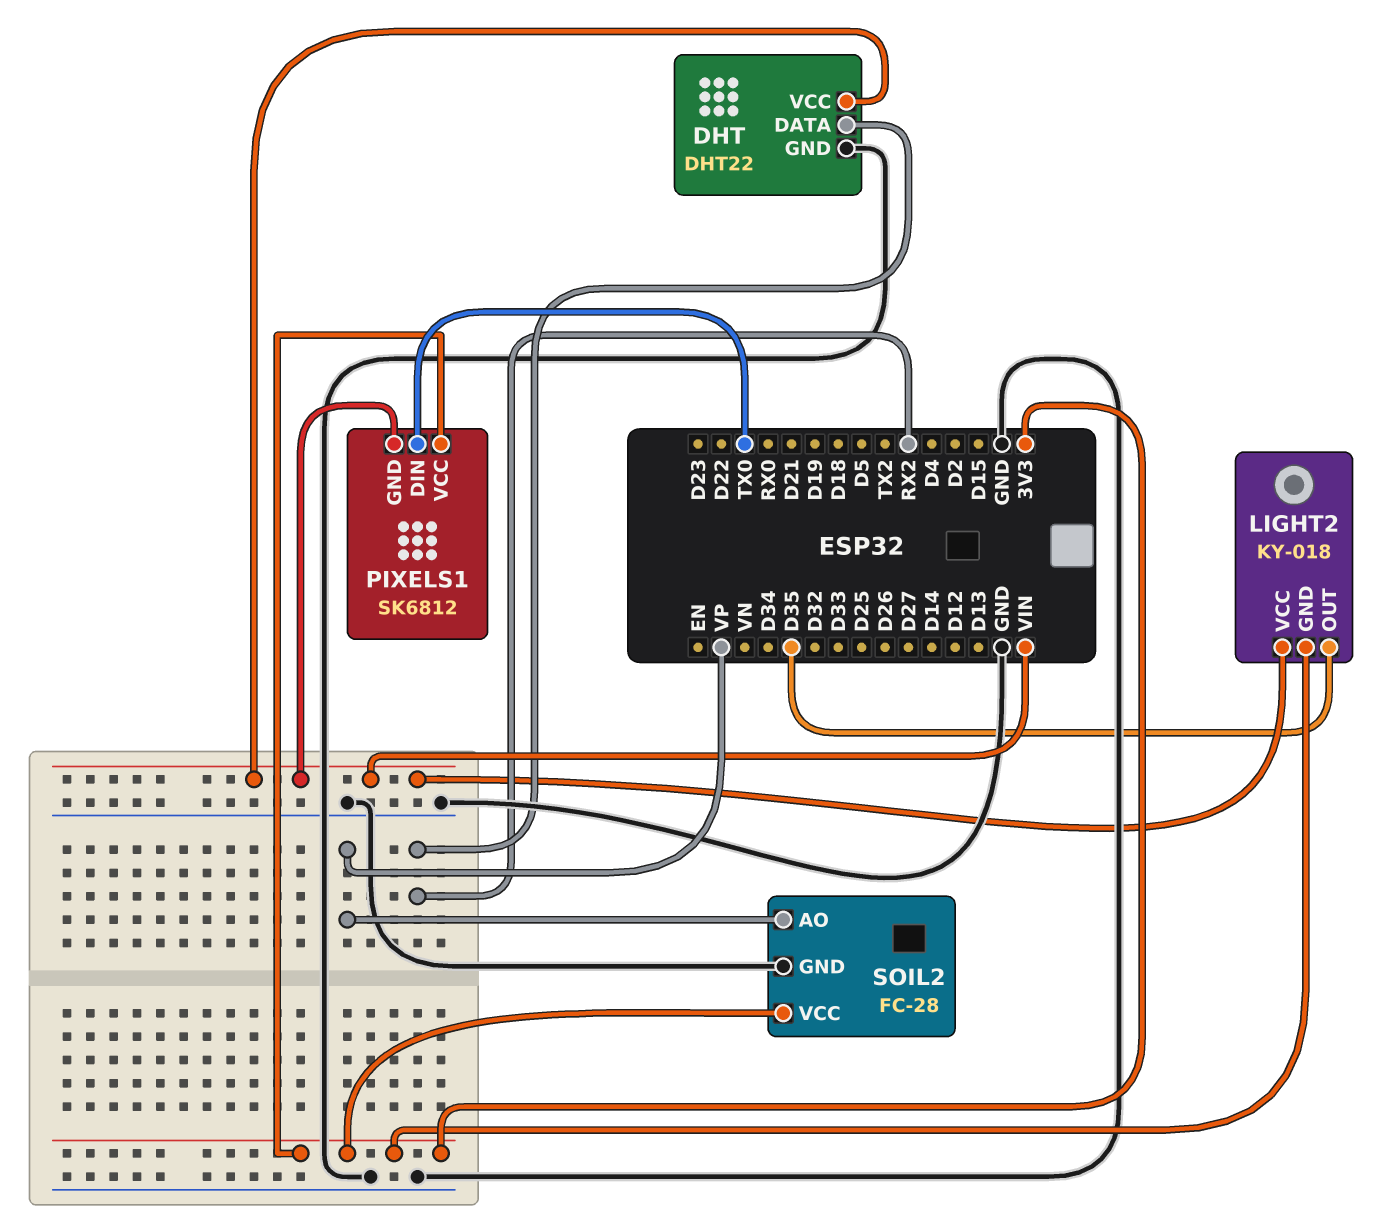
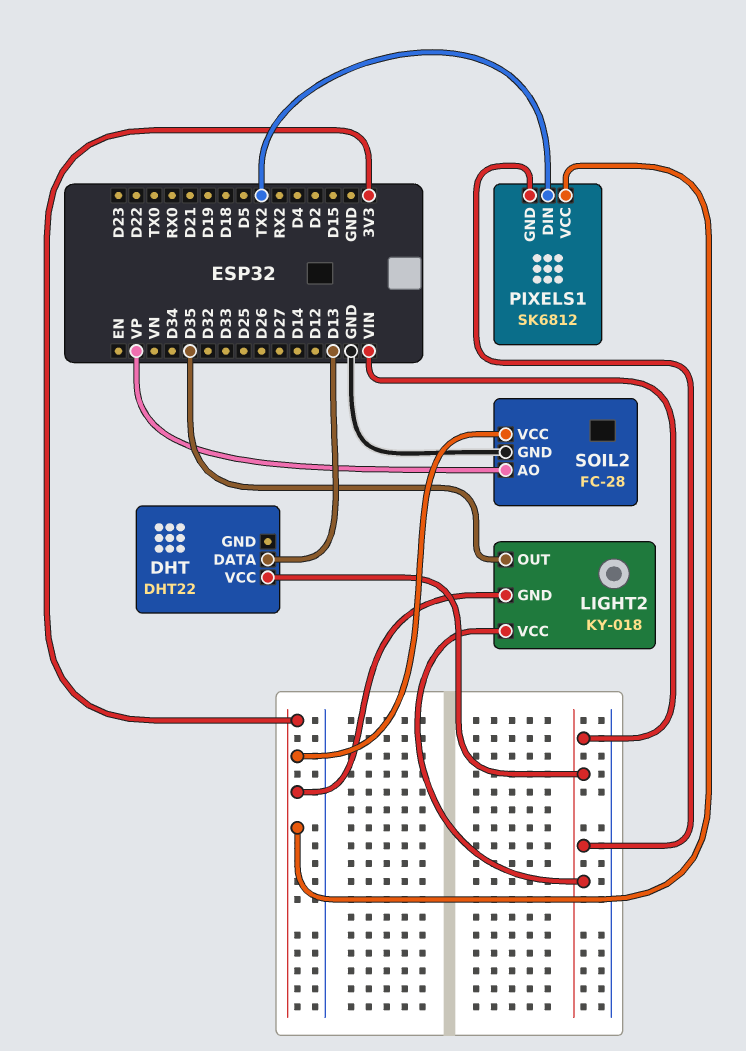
DHT pin DATA: RX2 -> D13
DHT pin GND: GND -> none
PIXELS1 pin DIN: TX0 -> TX2

